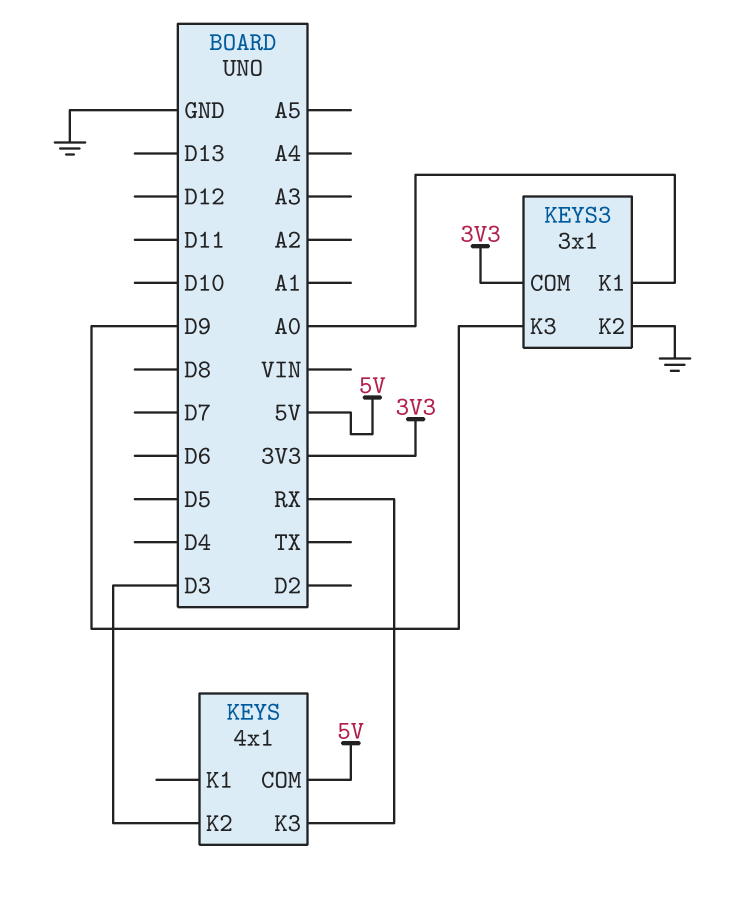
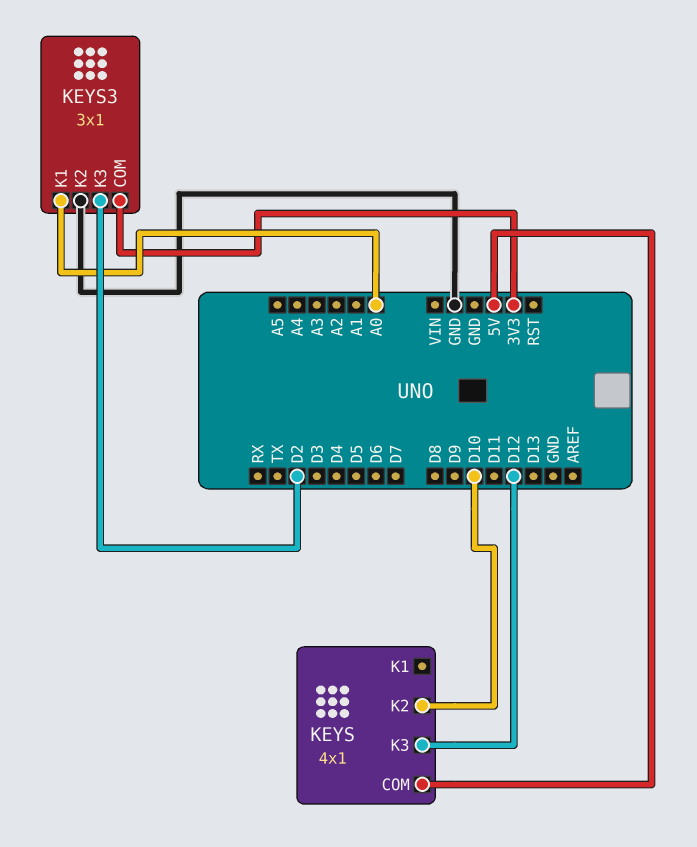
KEYS pin K2: D3 -> D10
KEYS pin K3: RX -> D12
KEYS3 pin K3: D9 -> D2

